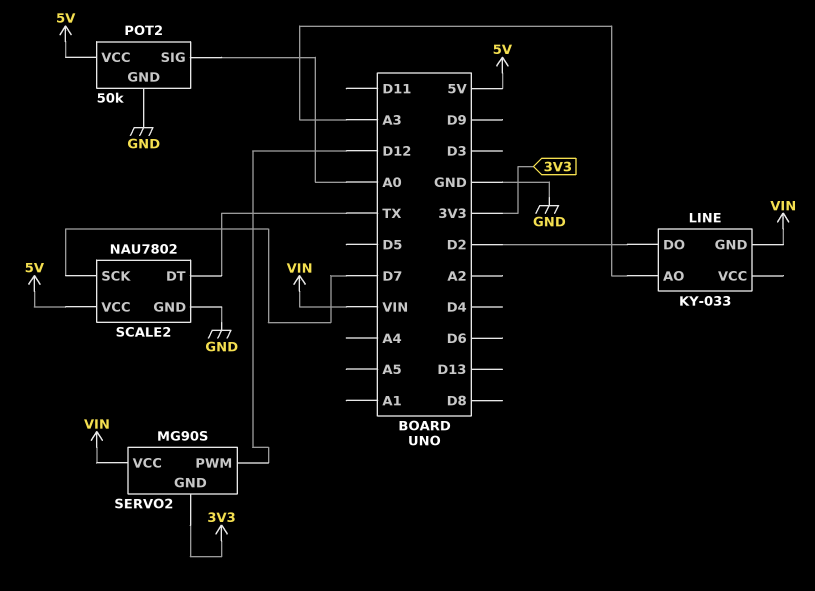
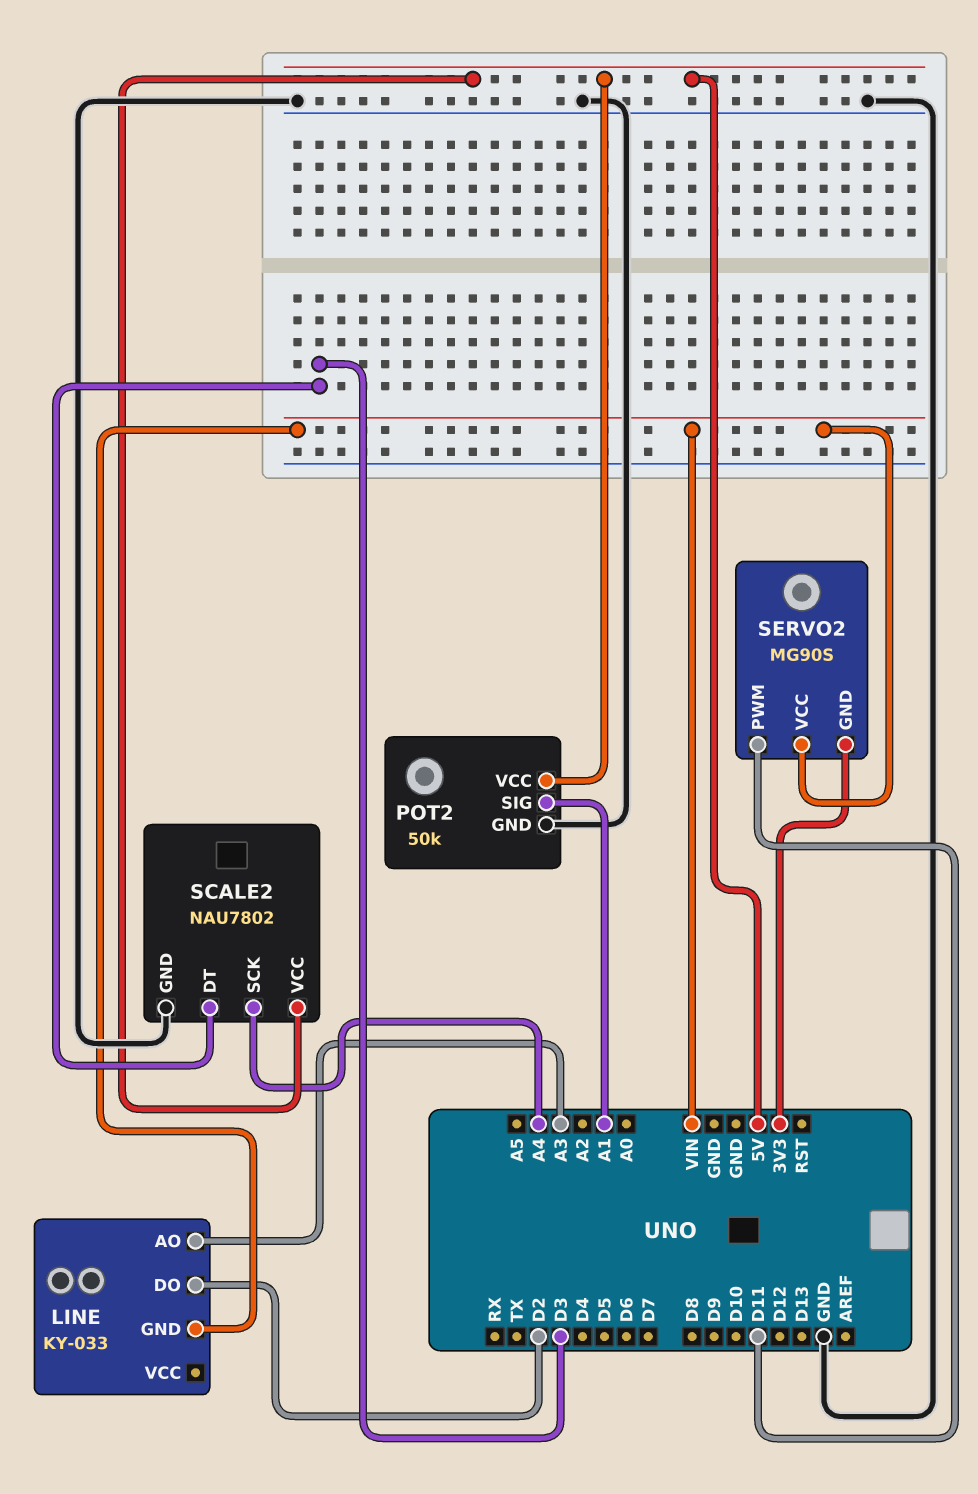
POT2 pin SIG: A0 -> A1
SCALE2 pin DT: TX -> D3
SCALE2 pin SCK: D7 -> A4
SERVO2 pin PWM: D12 -> D11

